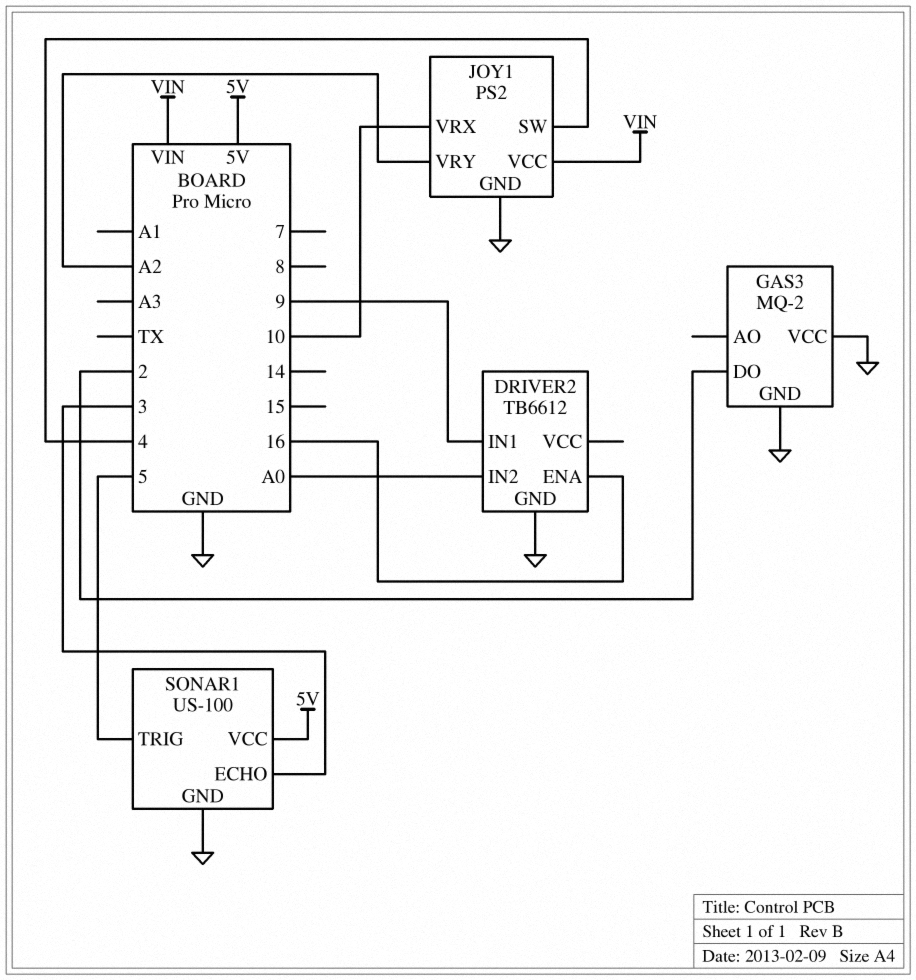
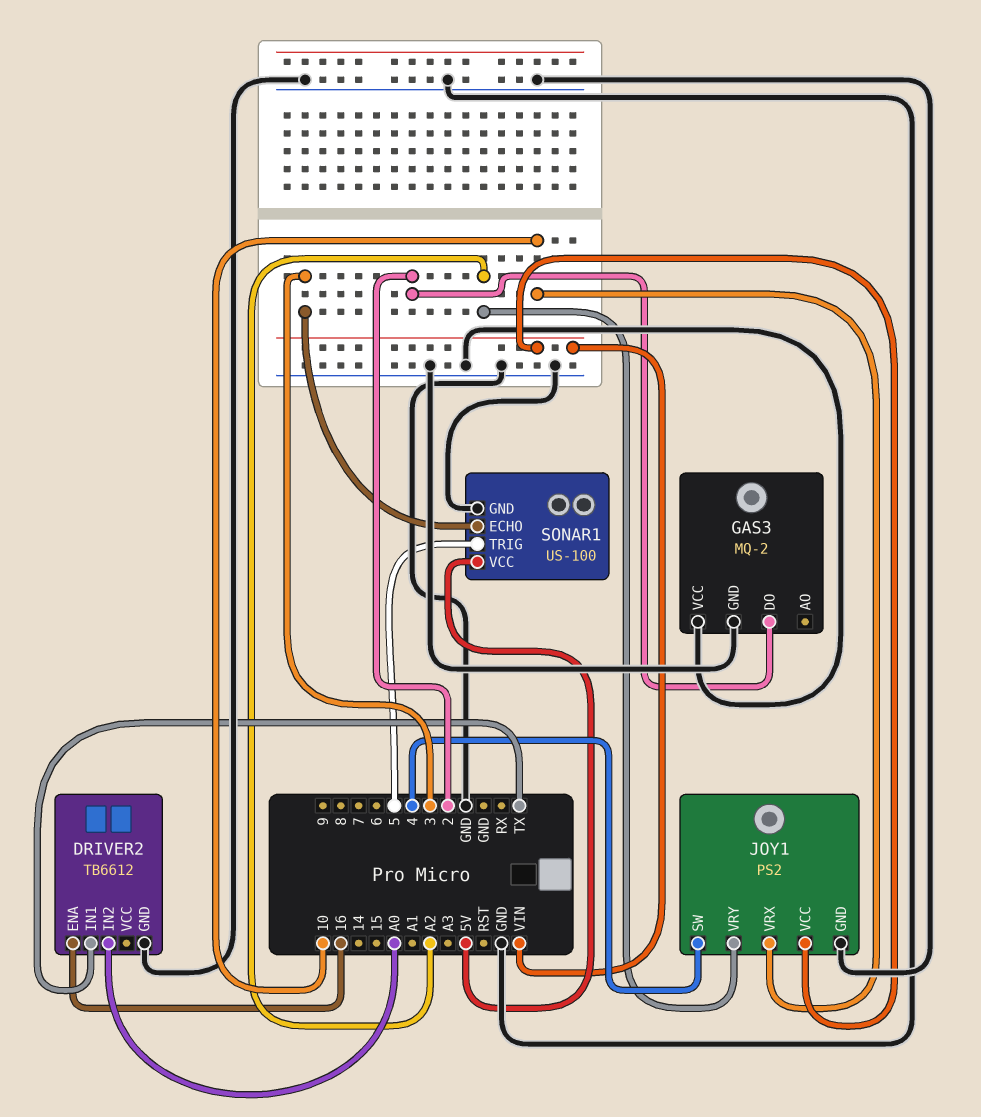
DRIVER2 pin IN1: 9 -> TX

